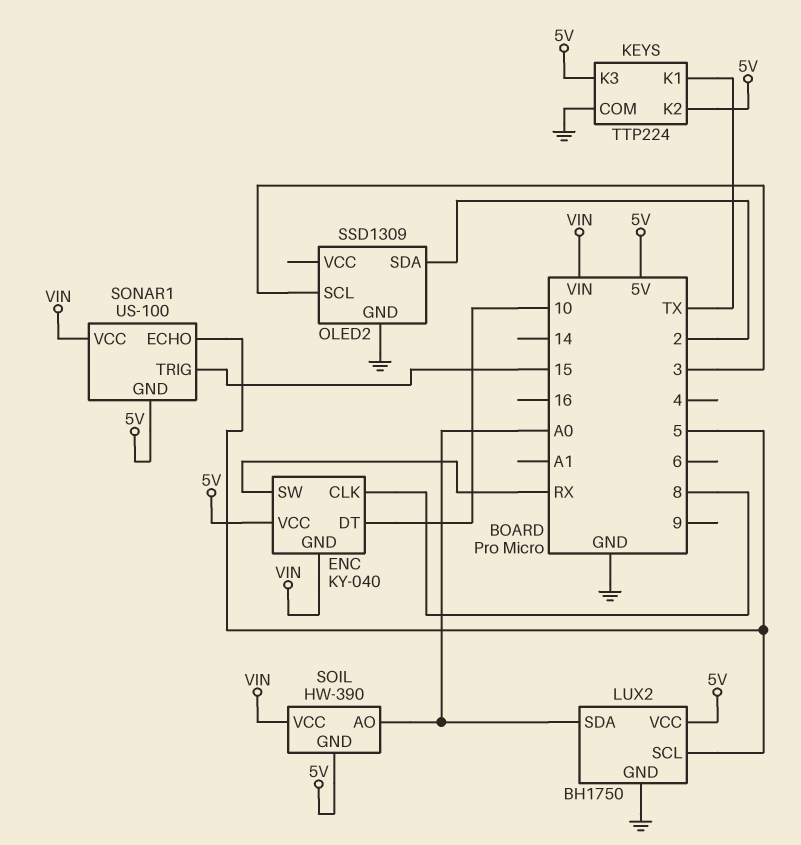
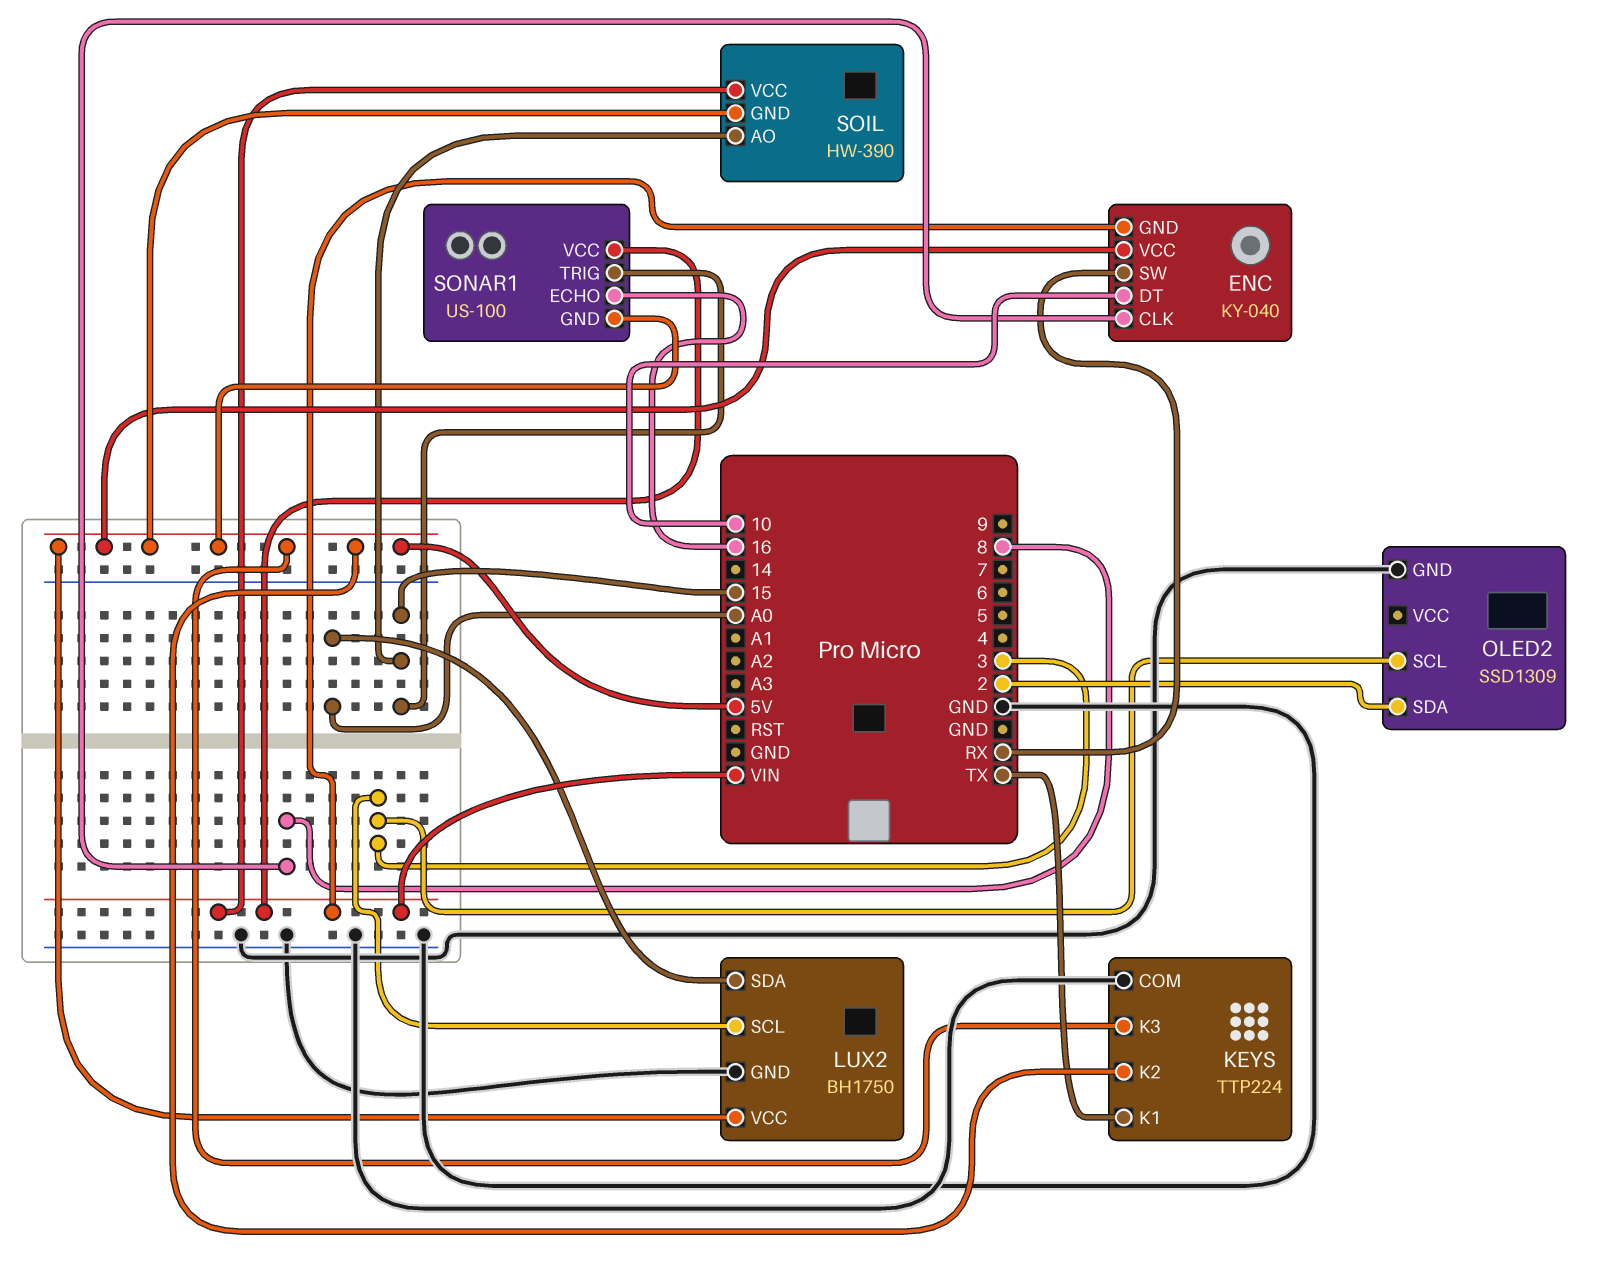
LUX2 pin SCL: 5 -> 3
SOIL pin AO: A0 -> 15
SONAR1 pin ECHO: 5 -> 16

